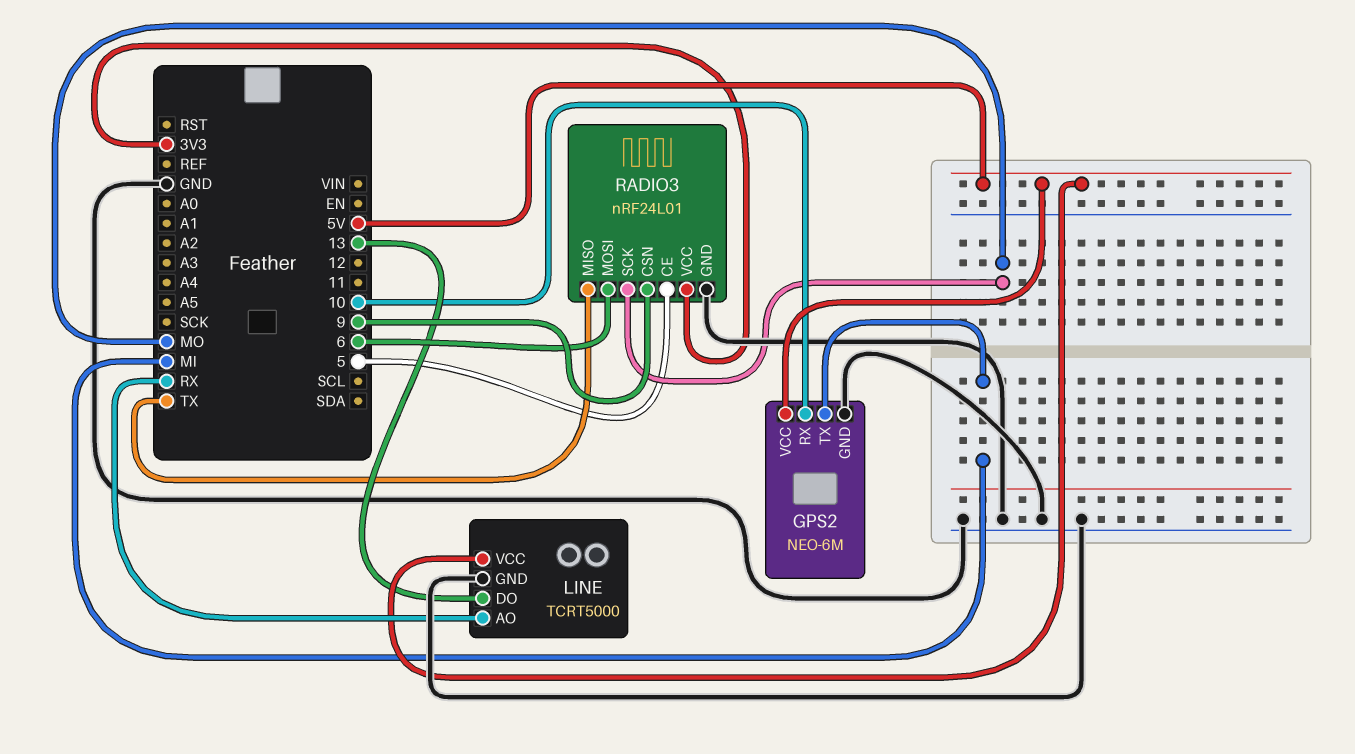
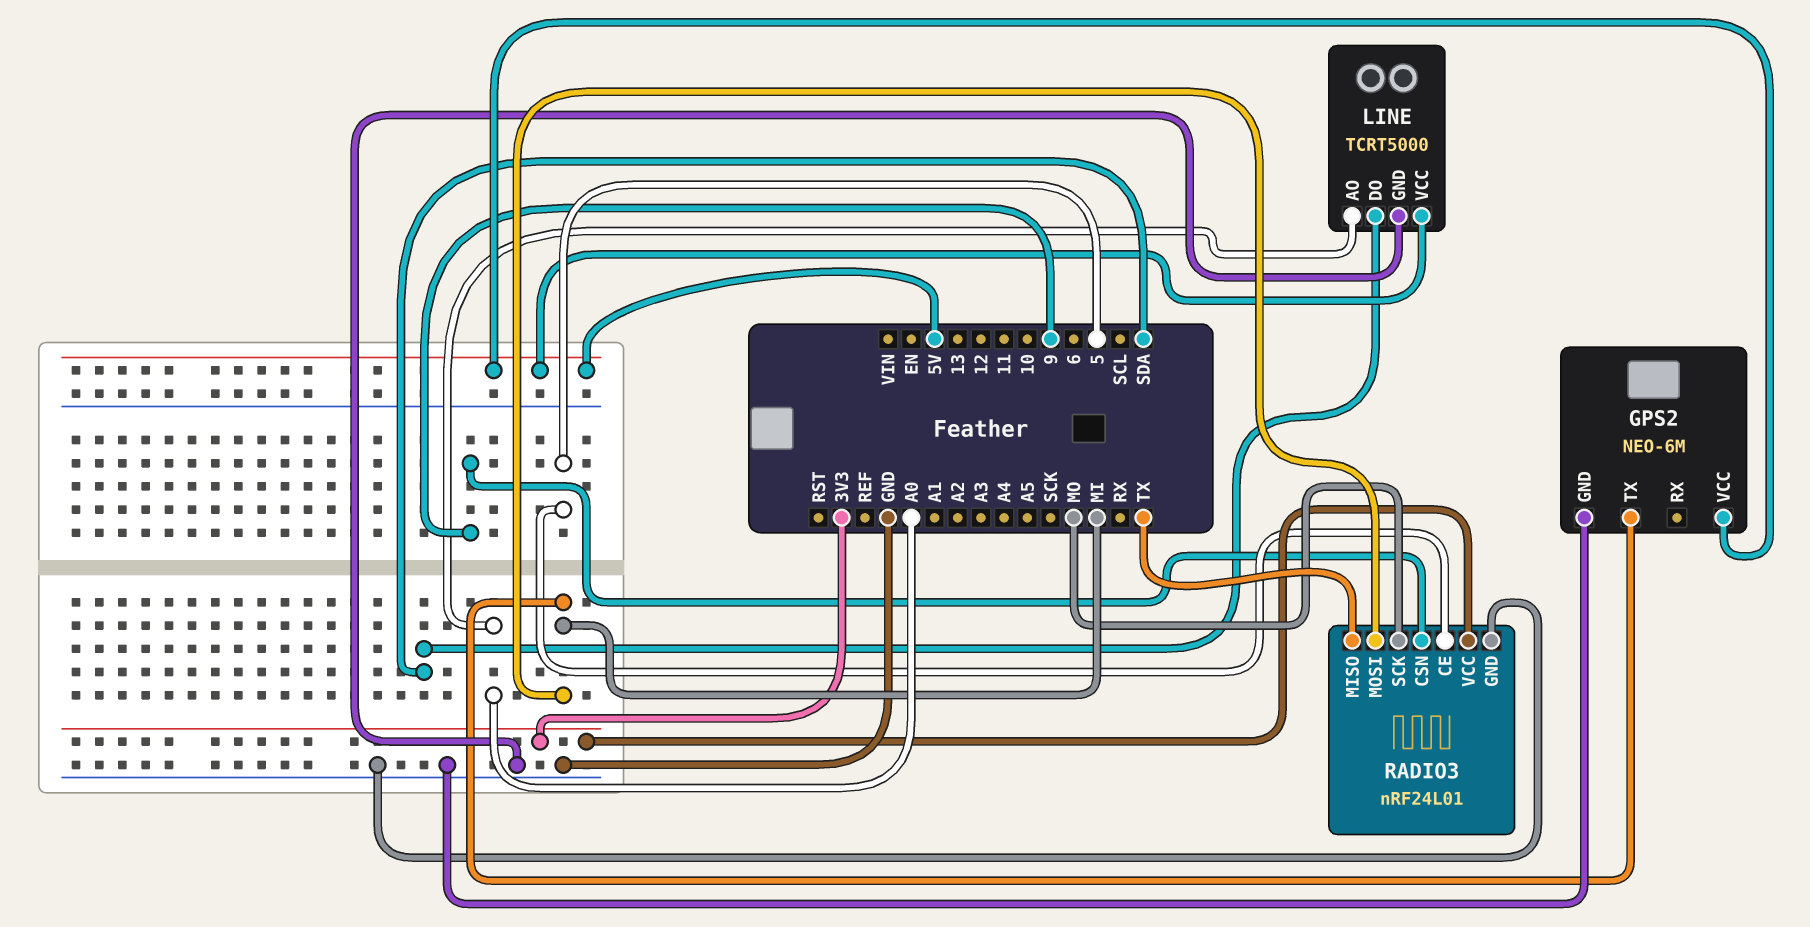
GPS2 pin RX: 10 -> none
LINE pin AO: RX -> A0
LINE pin DO: 13 -> SDA
RADIO3 pin MOSI: 6 -> MI

